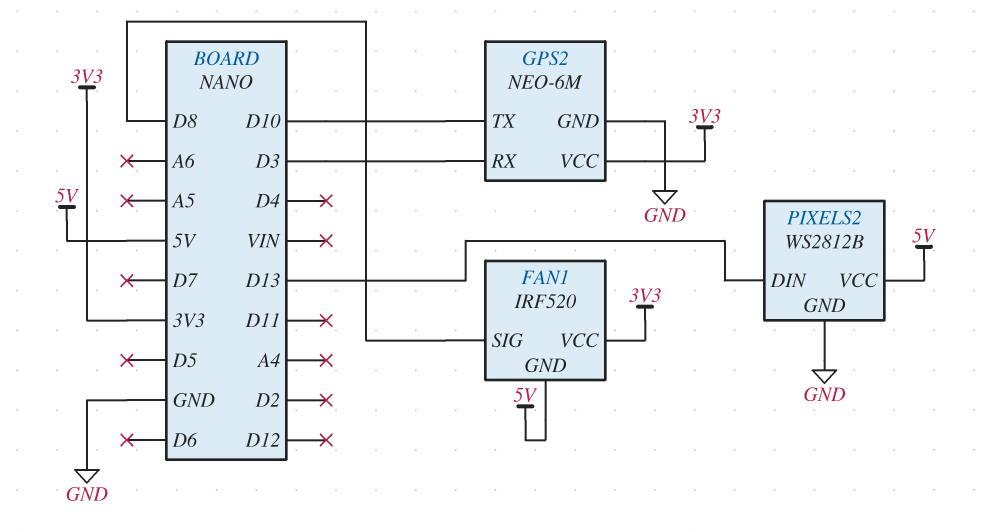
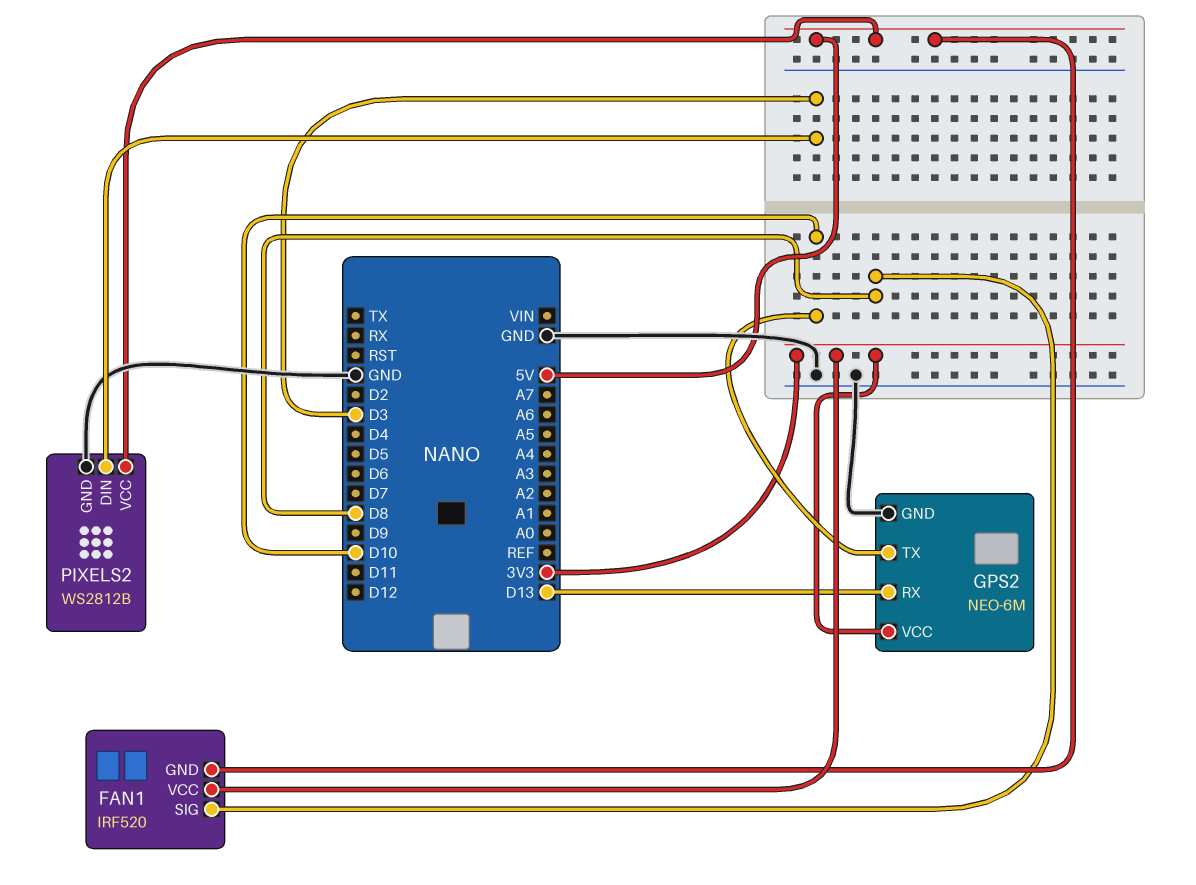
GPS2 pin RX: D3 -> D13
PIXELS2 pin DIN: D13 -> D3

